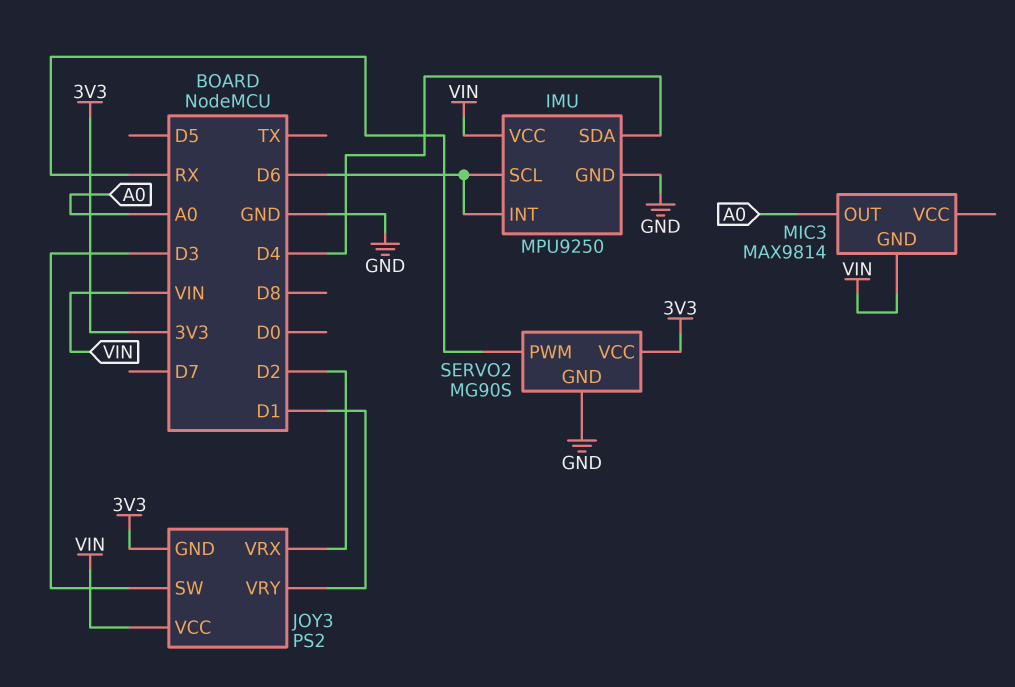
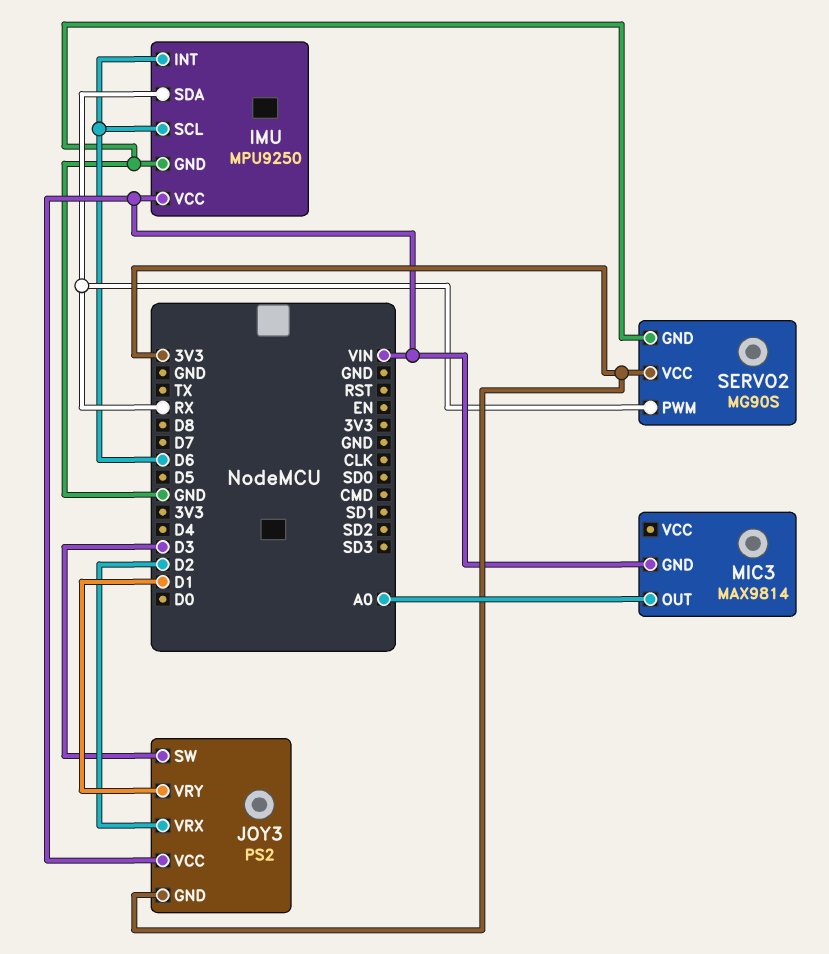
IMU pin SDA: D4 -> RX

